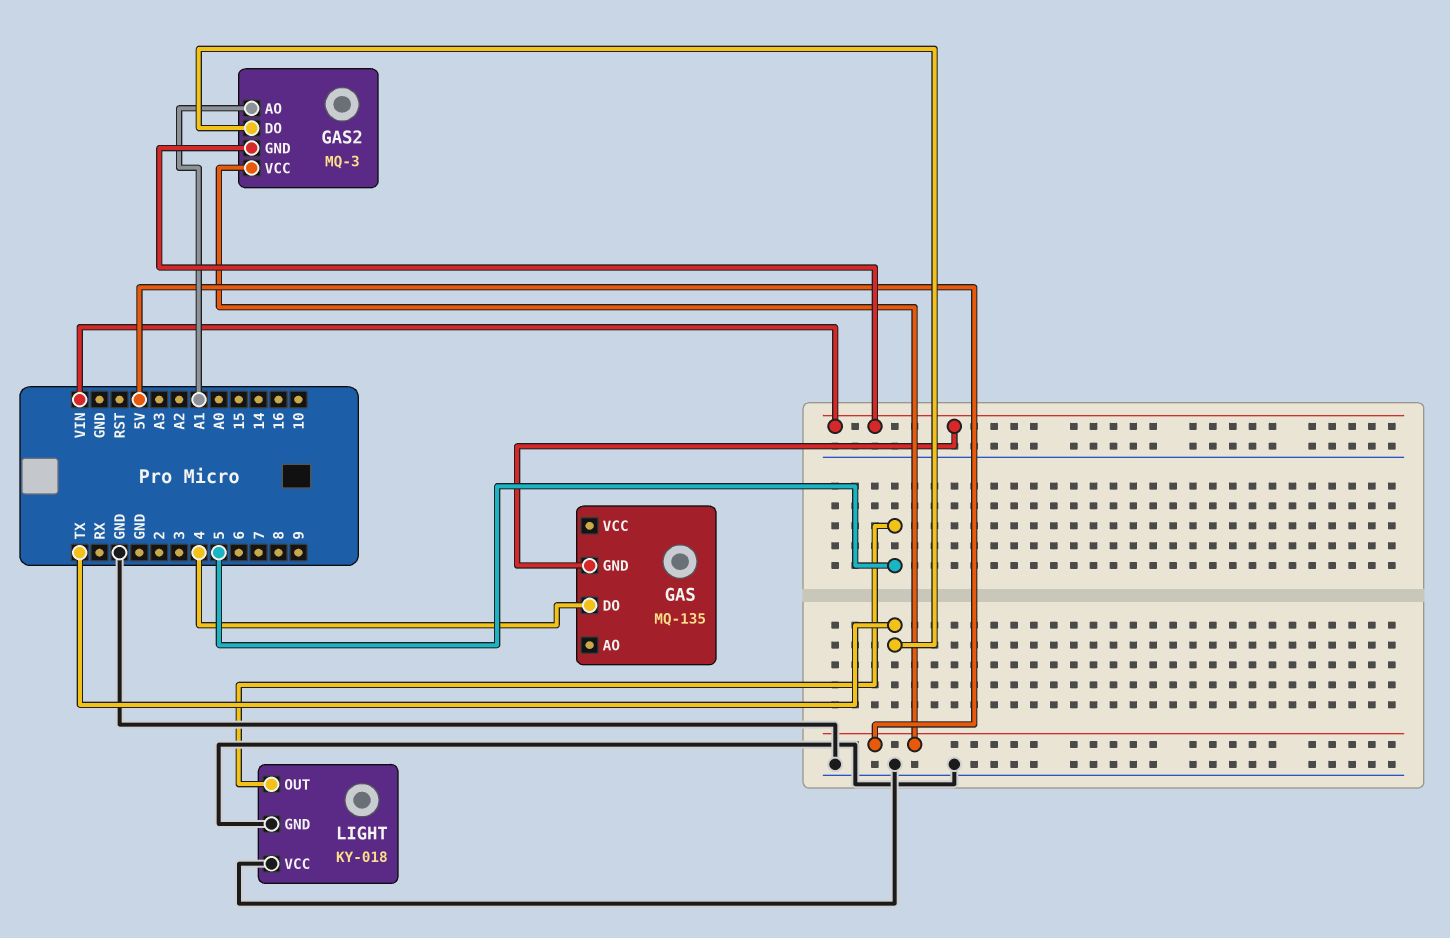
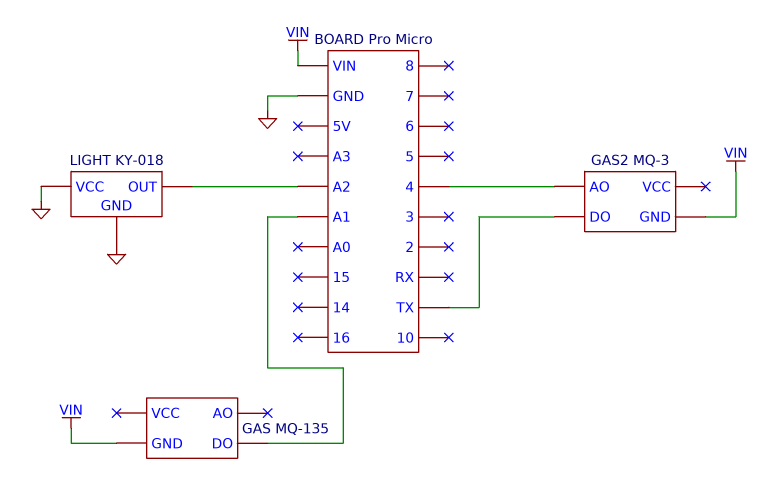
GAS pin DO: 4 -> A1
GAS2 pin AO: A1 -> 4
GAS2 pin VCC: 5V -> none
LIGHT pin OUT: 5 -> A2

